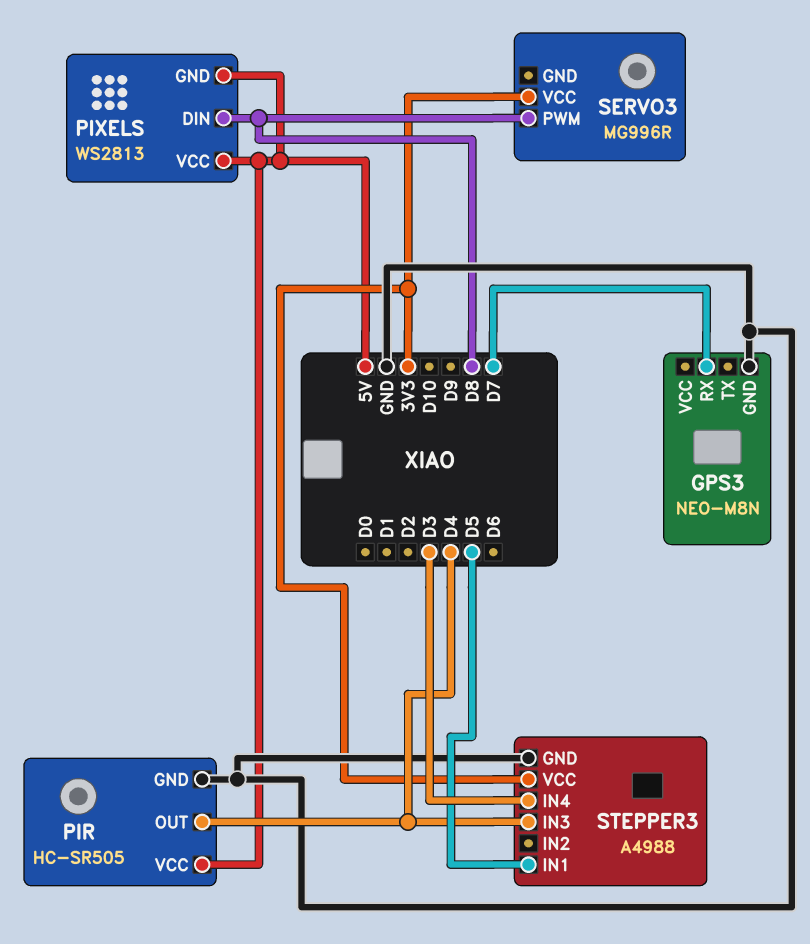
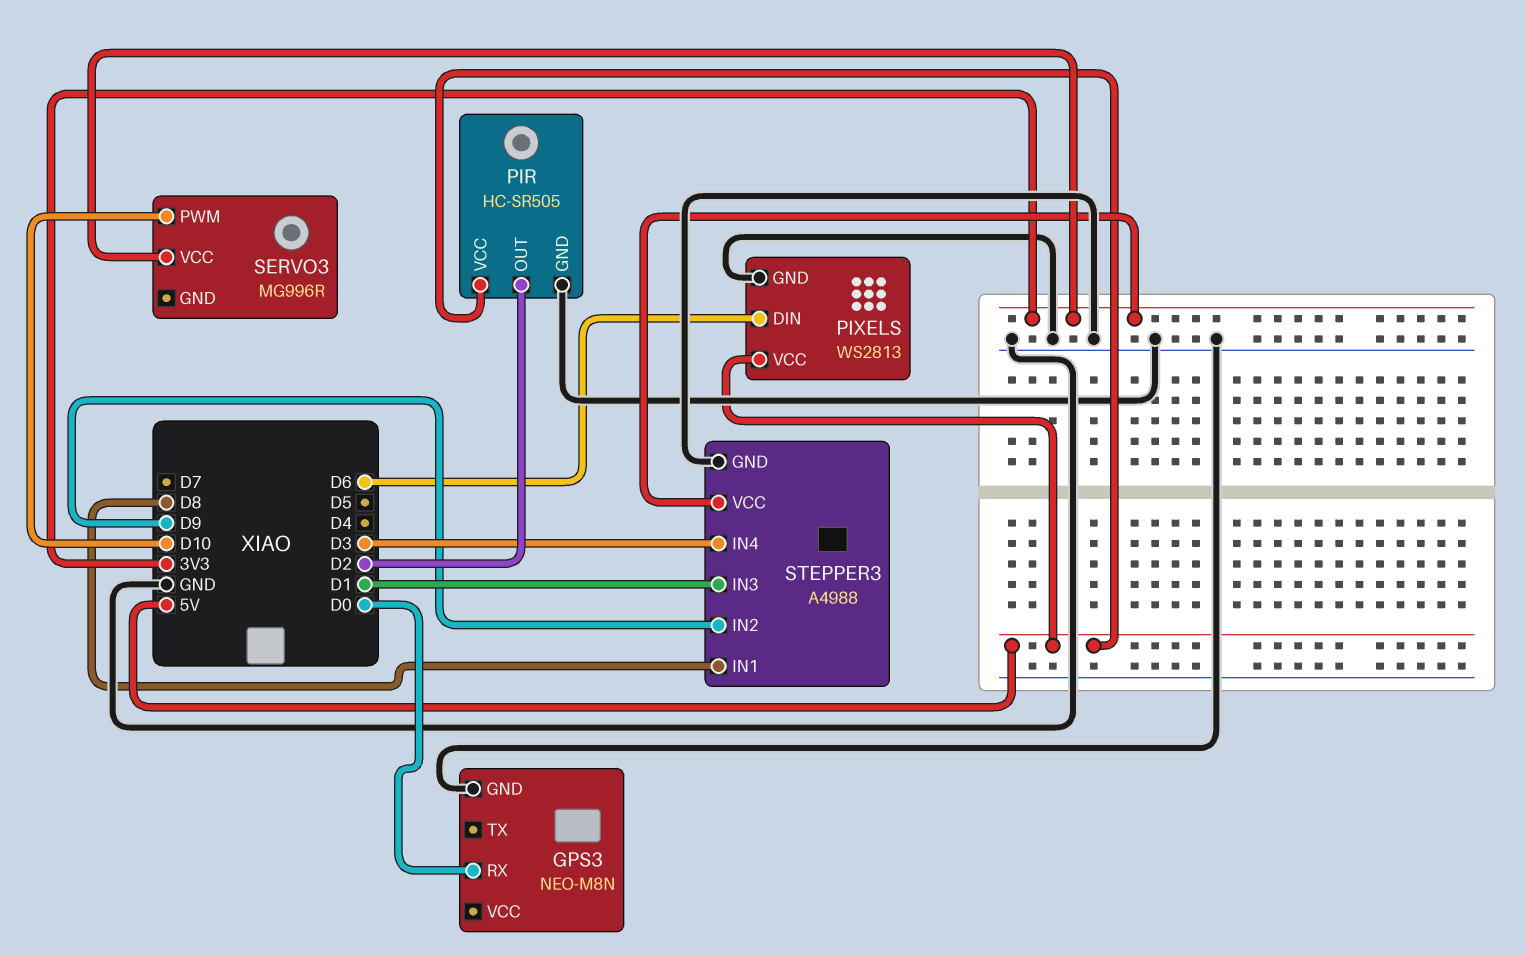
GPS3 pin RX: D7 -> D0
PIR pin OUT: D4 -> D2
PIXELS pin DIN: D8 -> D6
PIXELS pin GND: 5V -> GND
SERVO3 pin PWM: D8 -> D10
STEPPER3 pin IN1: D5 -> D8
STEPPER3 pin IN2: none -> D9
STEPPER3 pin IN3: D4 -> D1

